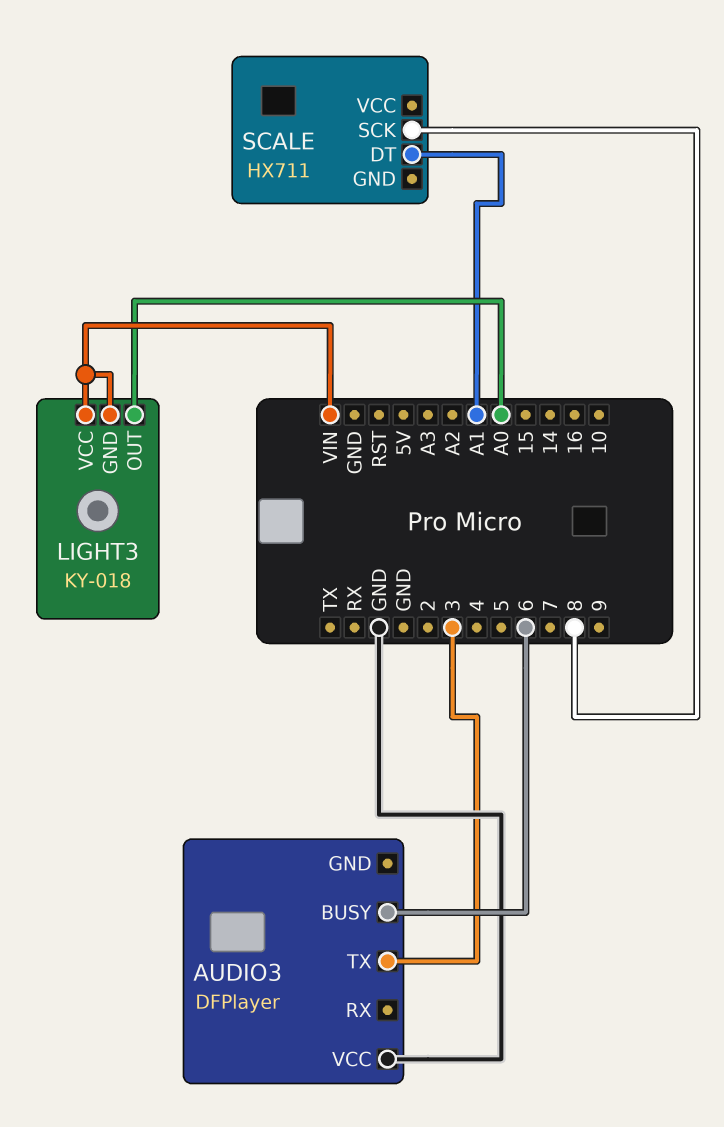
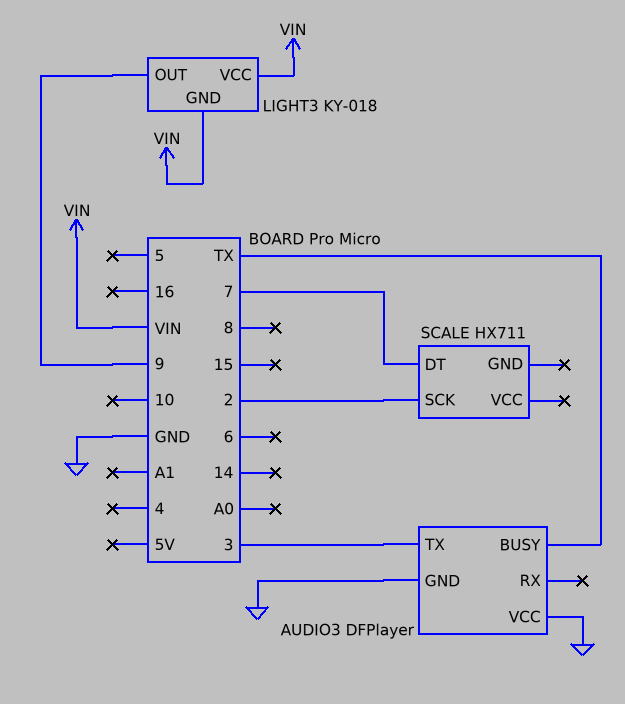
AUDIO3 pin BUSY: 6 -> TX
AUDIO3 pin GND: none -> GND
LIGHT3 pin OUT: A0 -> 9
SCALE pin DT: A1 -> 7
SCALE pin SCK: 8 -> 2

